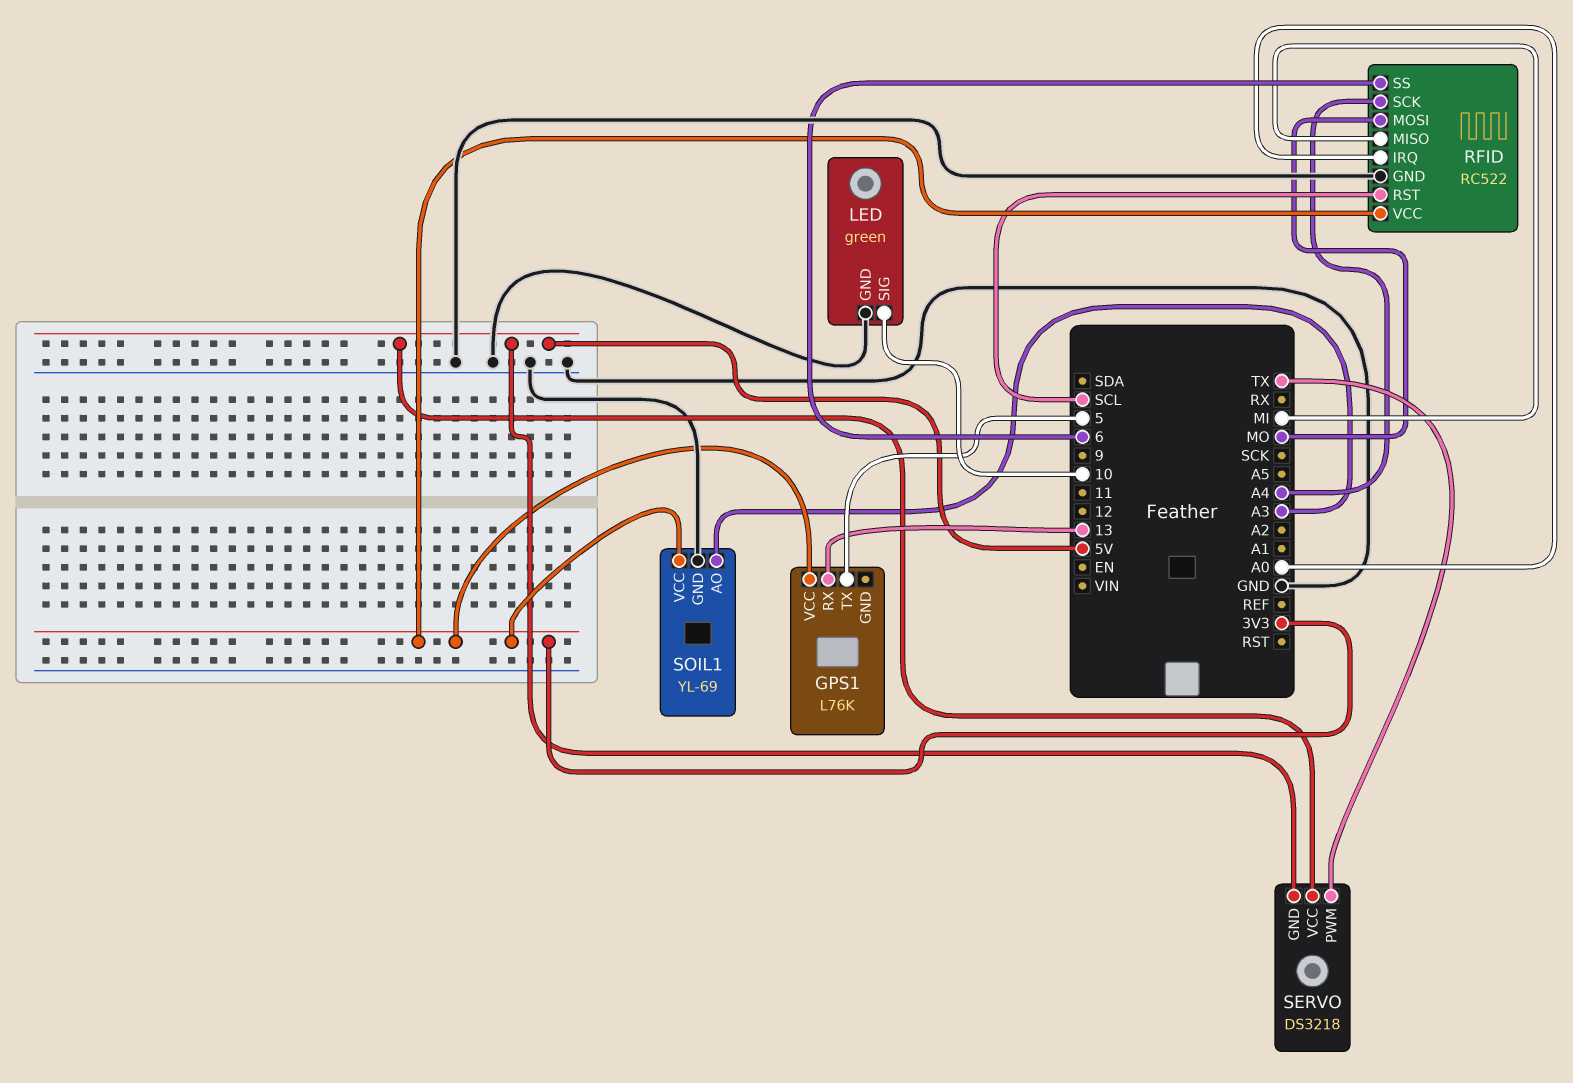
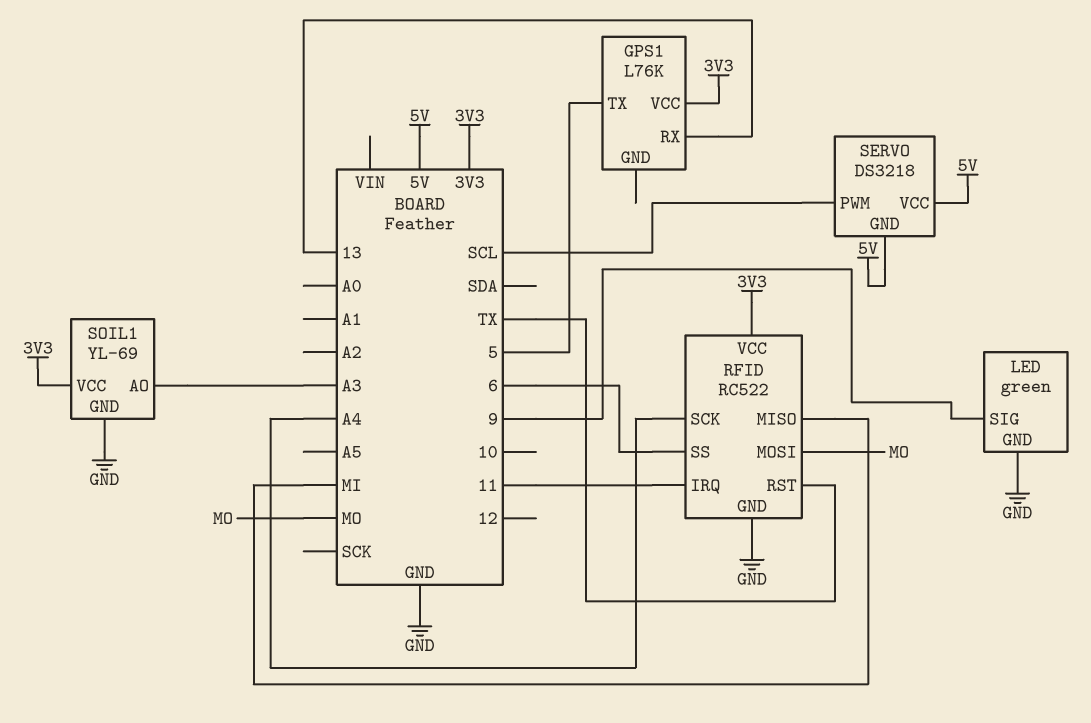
LED pin SIG: 10 -> 9
RFID pin IRQ: A0 -> 11
RFID pin RST: SCL -> TX
SERVO pin PWM: TX -> SCL

